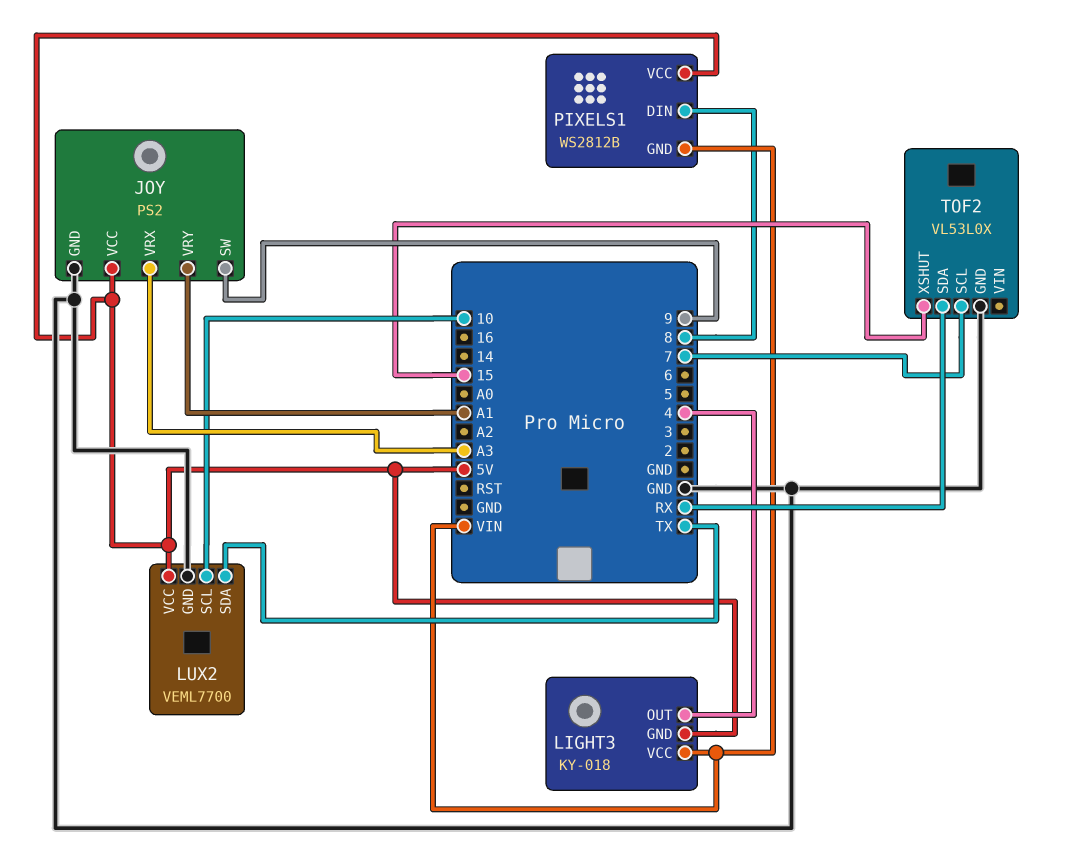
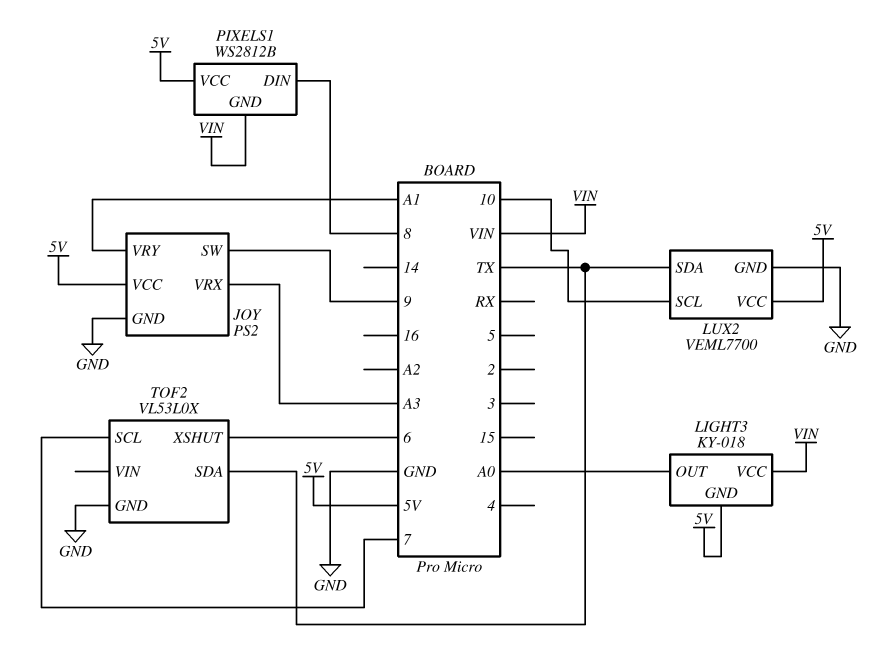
LIGHT3 pin OUT: 4 -> A0
TOF2 pin SDA: RX -> TX
TOF2 pin XSHUT: 15 -> 6

